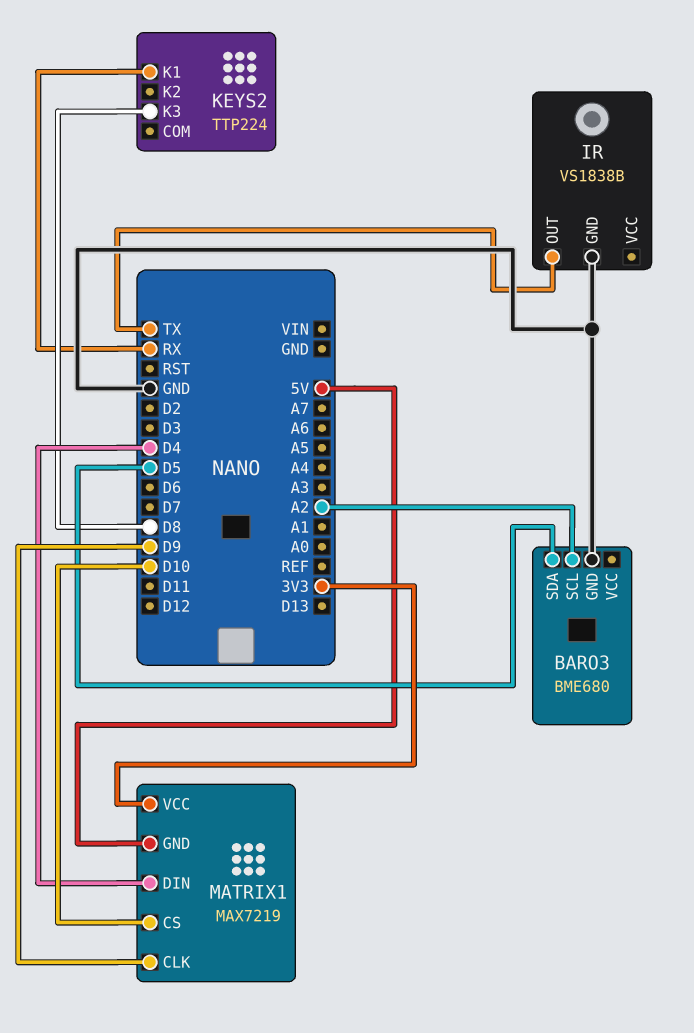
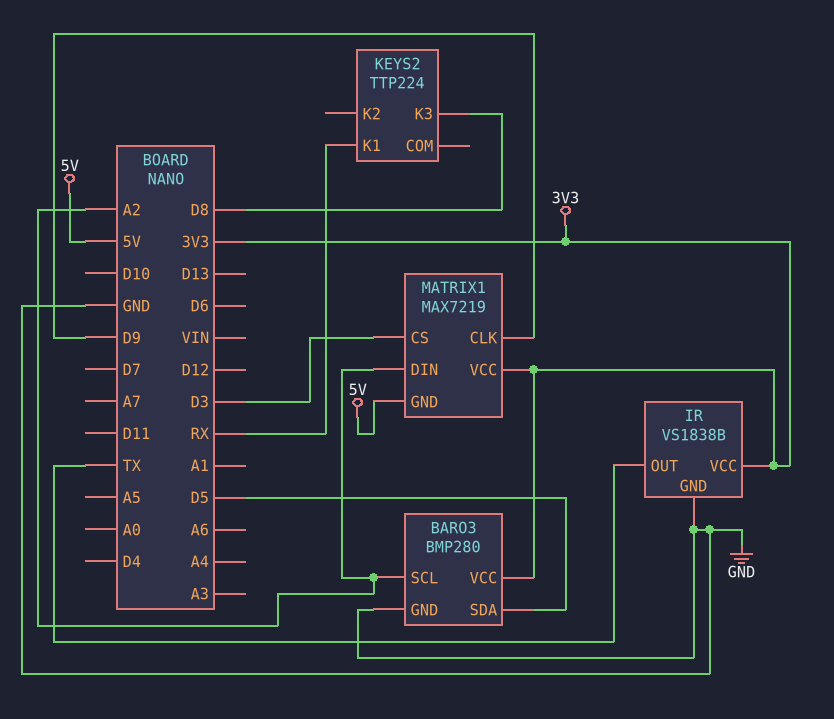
BARO3: BME680 -> BMP280
BARO3 pin VCC: none -> 3V3
IR pin VCC: none -> 3V3
MATRIX1 pin CS: D10 -> D3
MATRIX1 pin DIN: D4 -> A2

